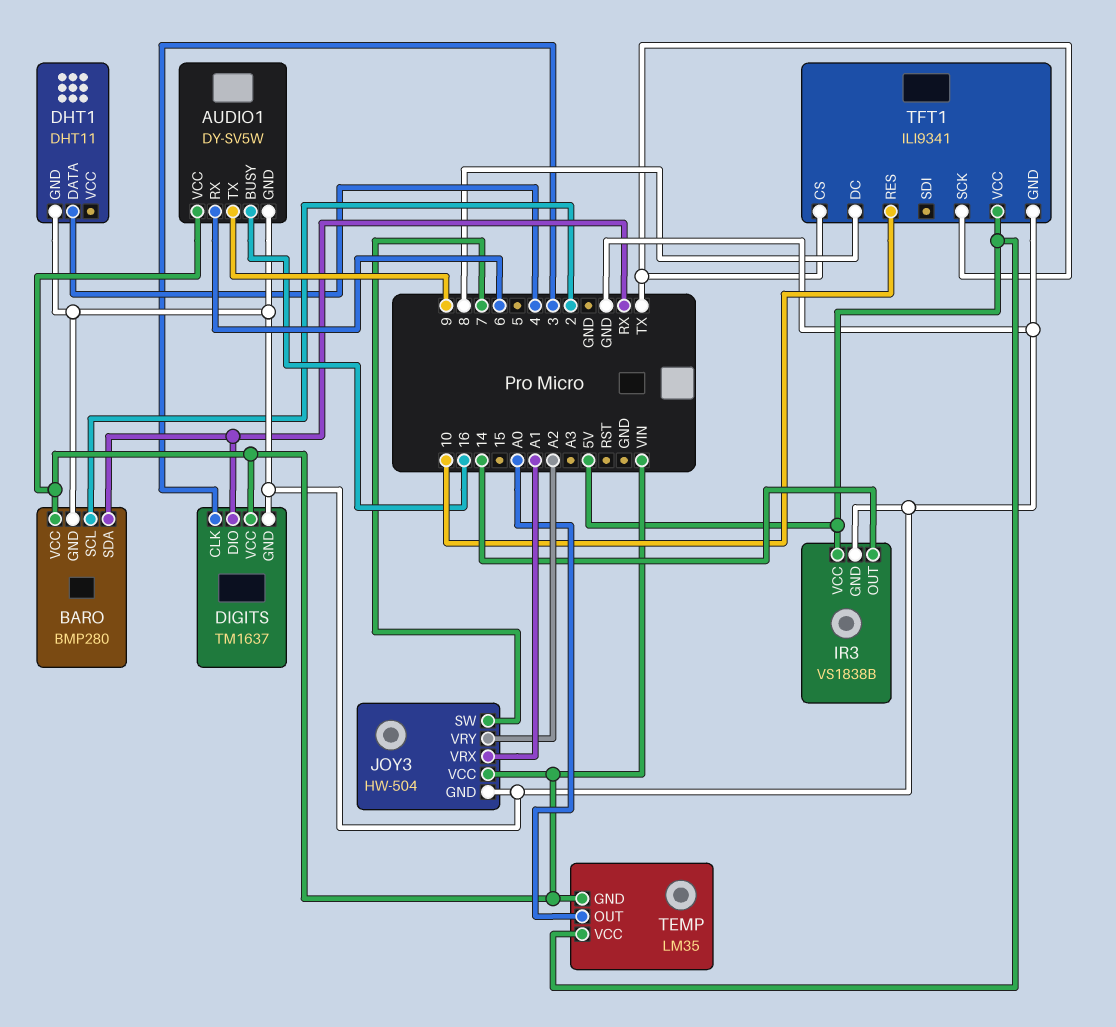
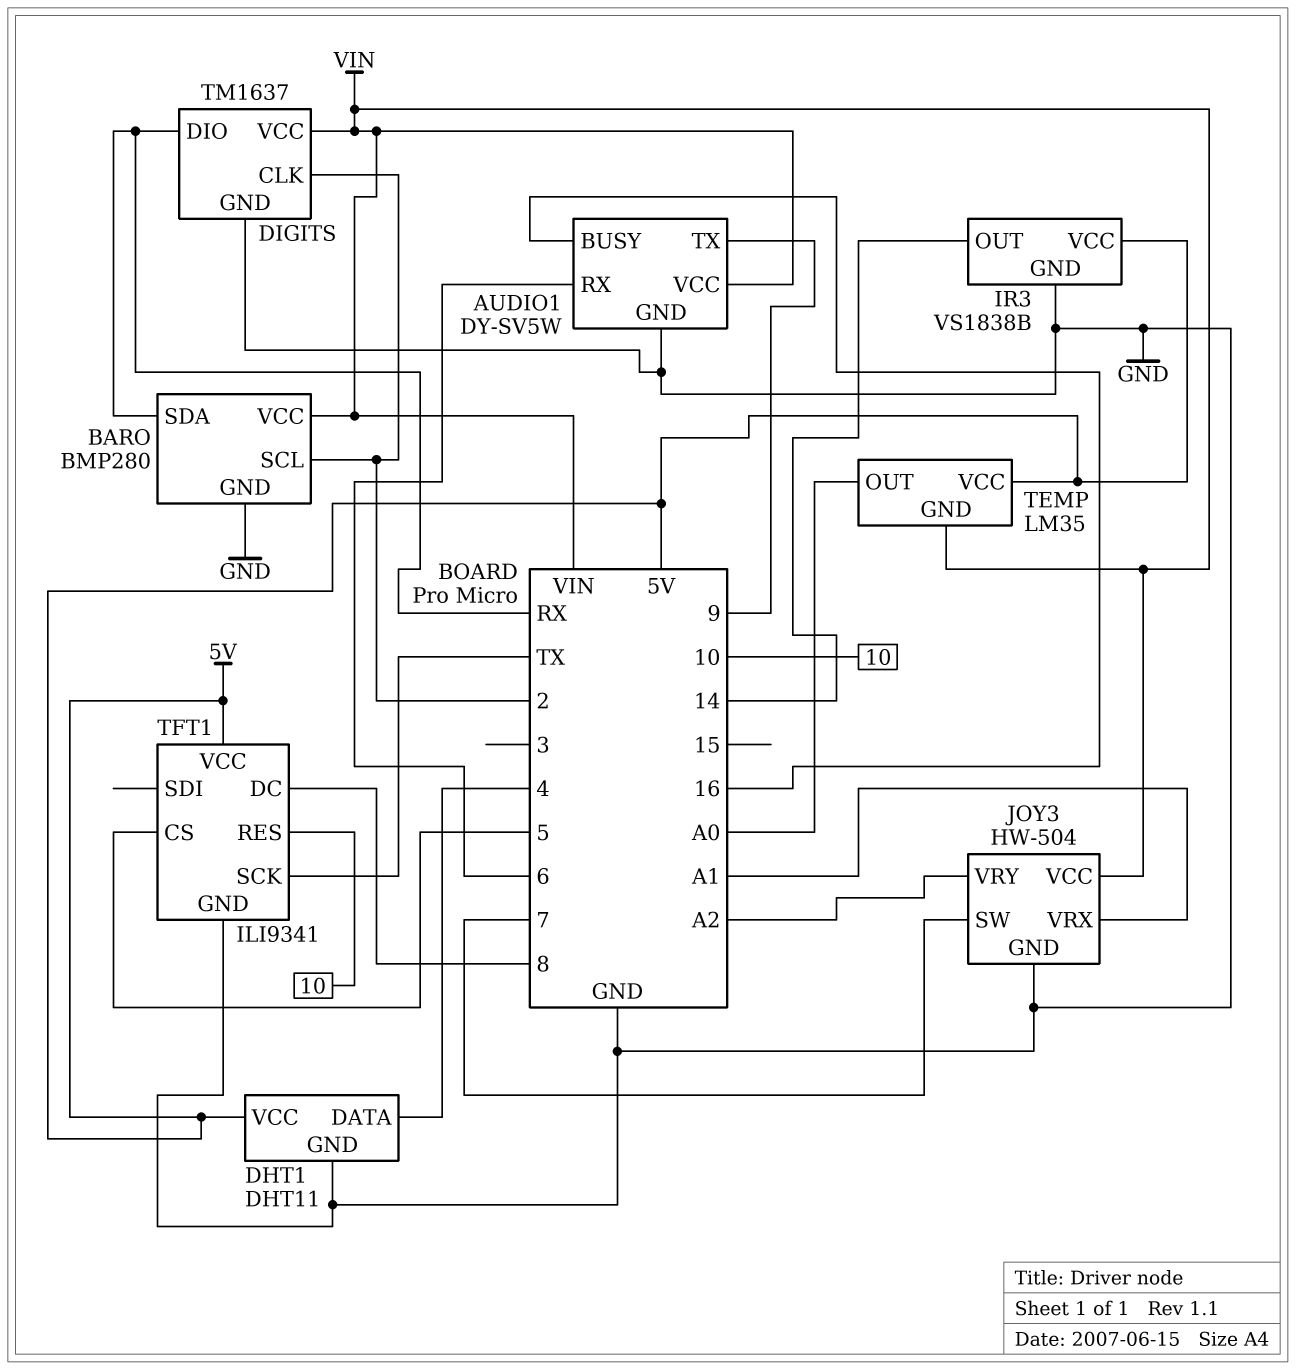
DHT1 pin VCC: none -> 5V
DIGITS pin CLK: 3 -> 2
TFT1 pin CS: TX -> 5

